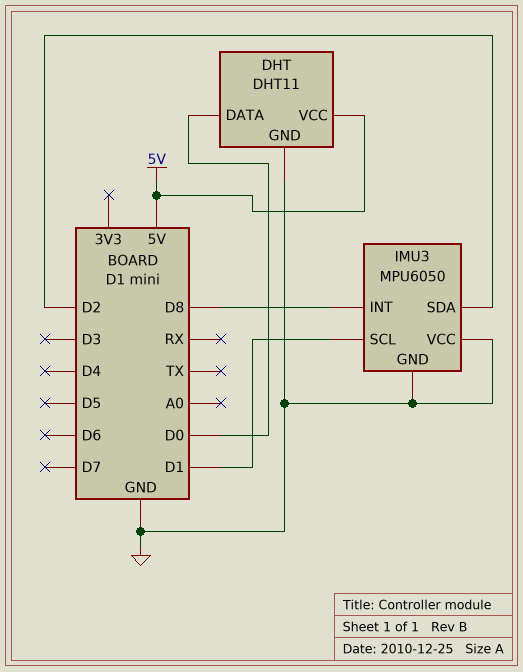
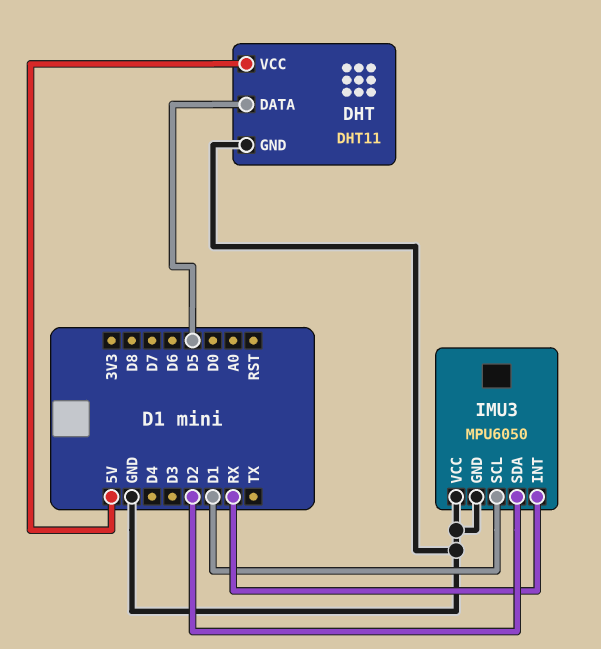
DHT pin DATA: D0 -> D5
IMU3 pin INT: D8 -> RX

